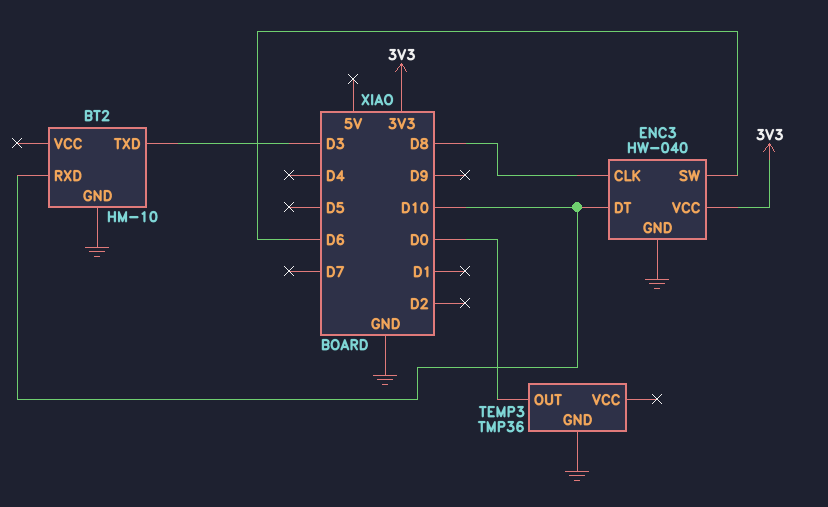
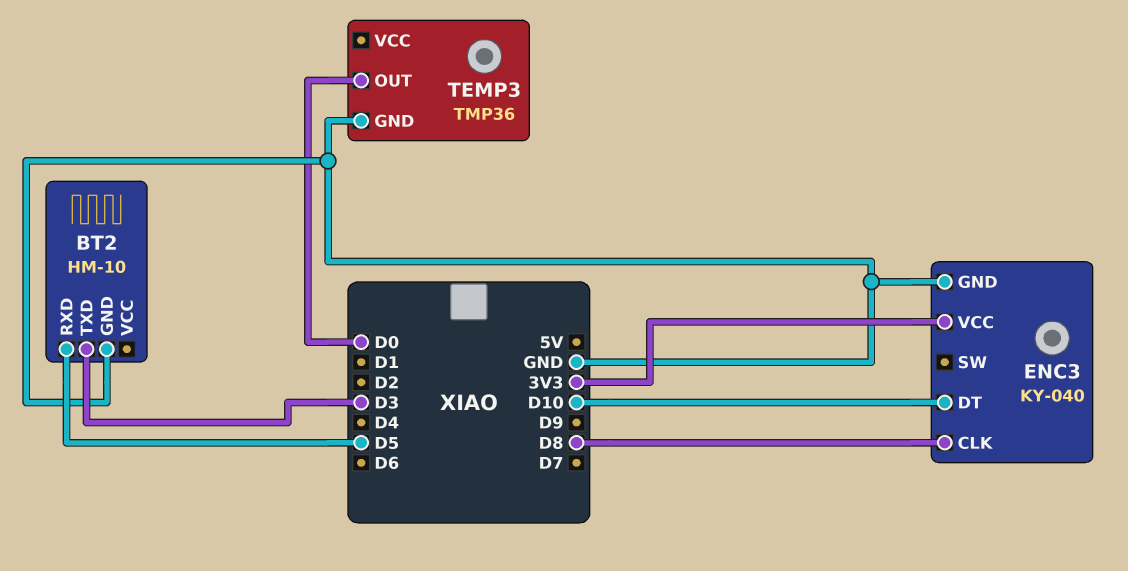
BT2 pin RXD: D10 -> D5
ENC3: HW-040 -> KY-040
ENC3 pin SW: D6 -> none

